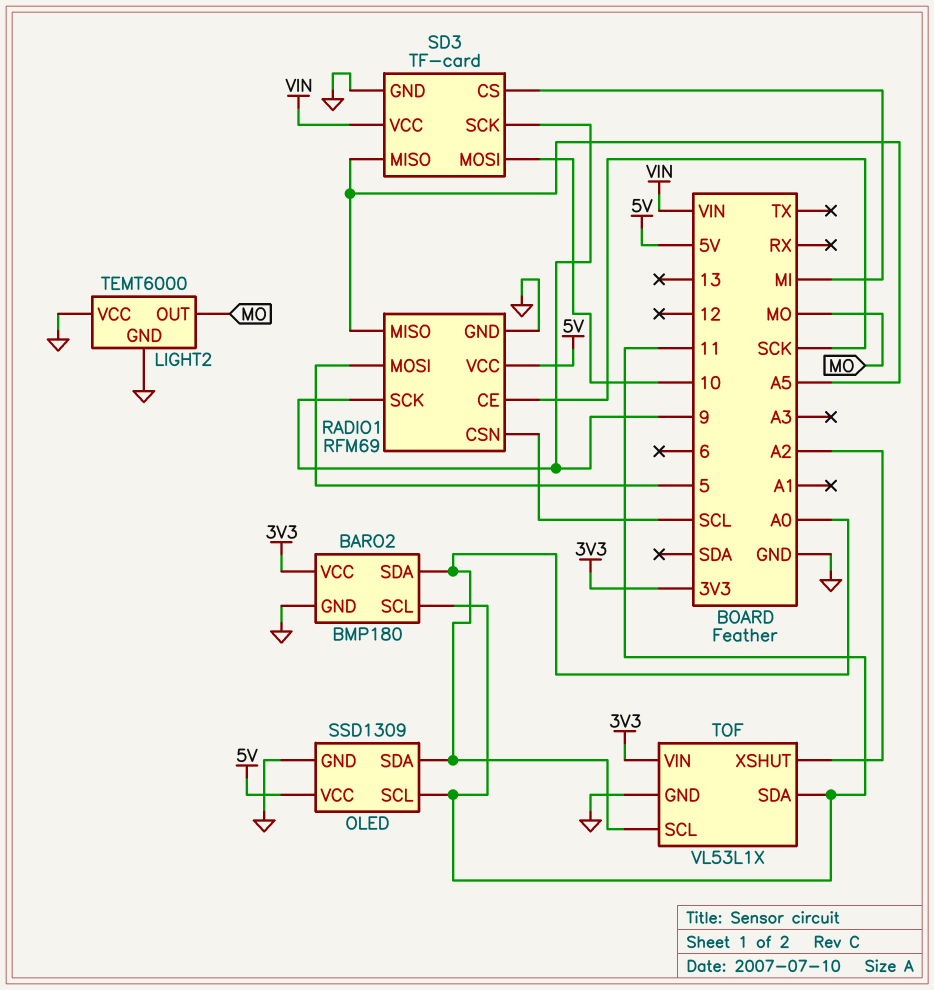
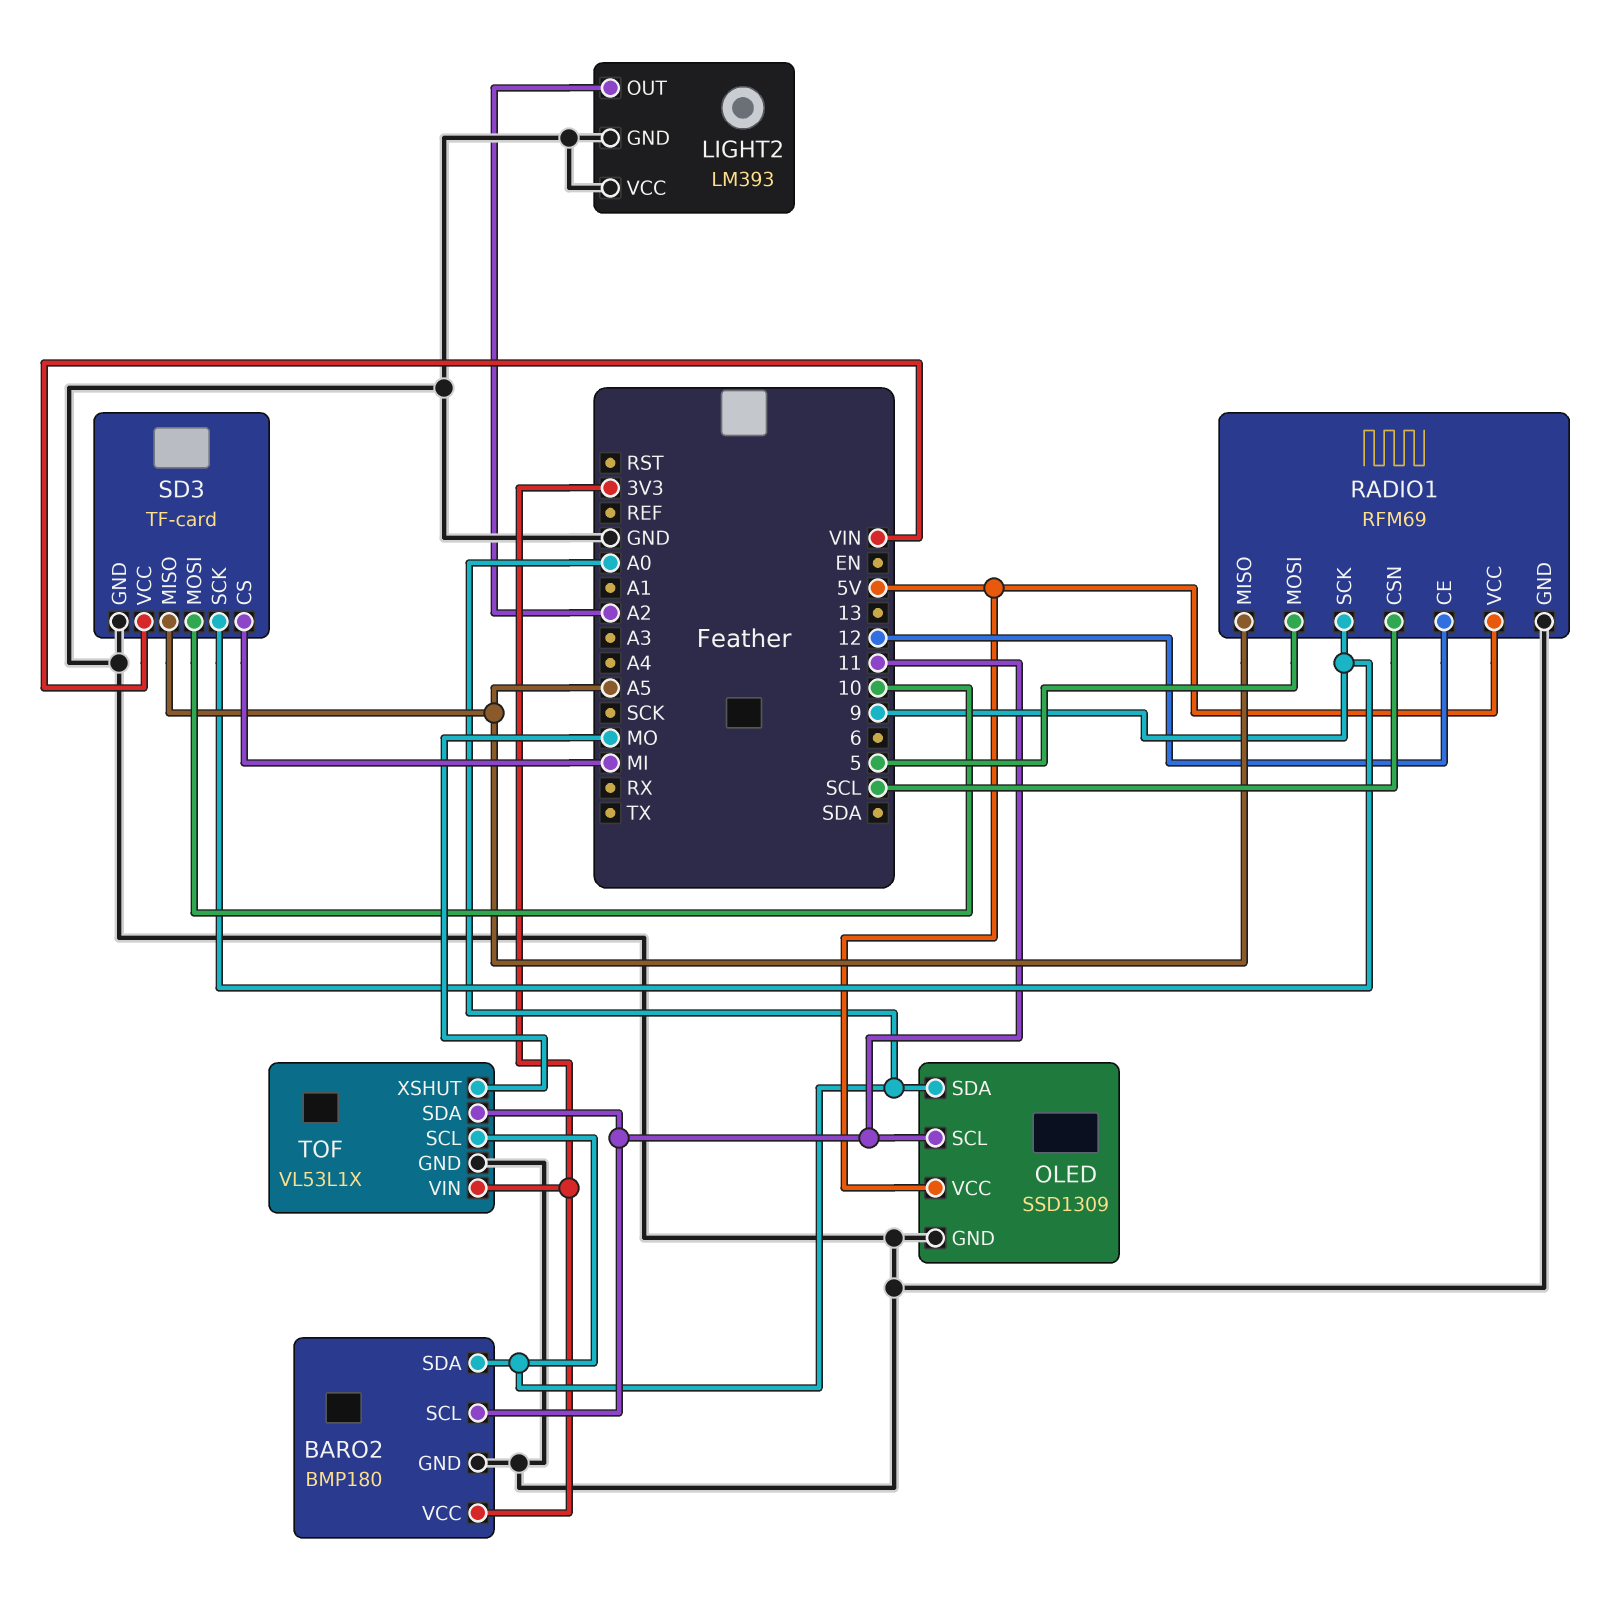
LIGHT2: TEMT6000 -> LM393
LIGHT2 pin OUT: MO -> A2
RADIO1 pin CE: SCK -> 12
TOF pin XSHUT: A2 -> MO

